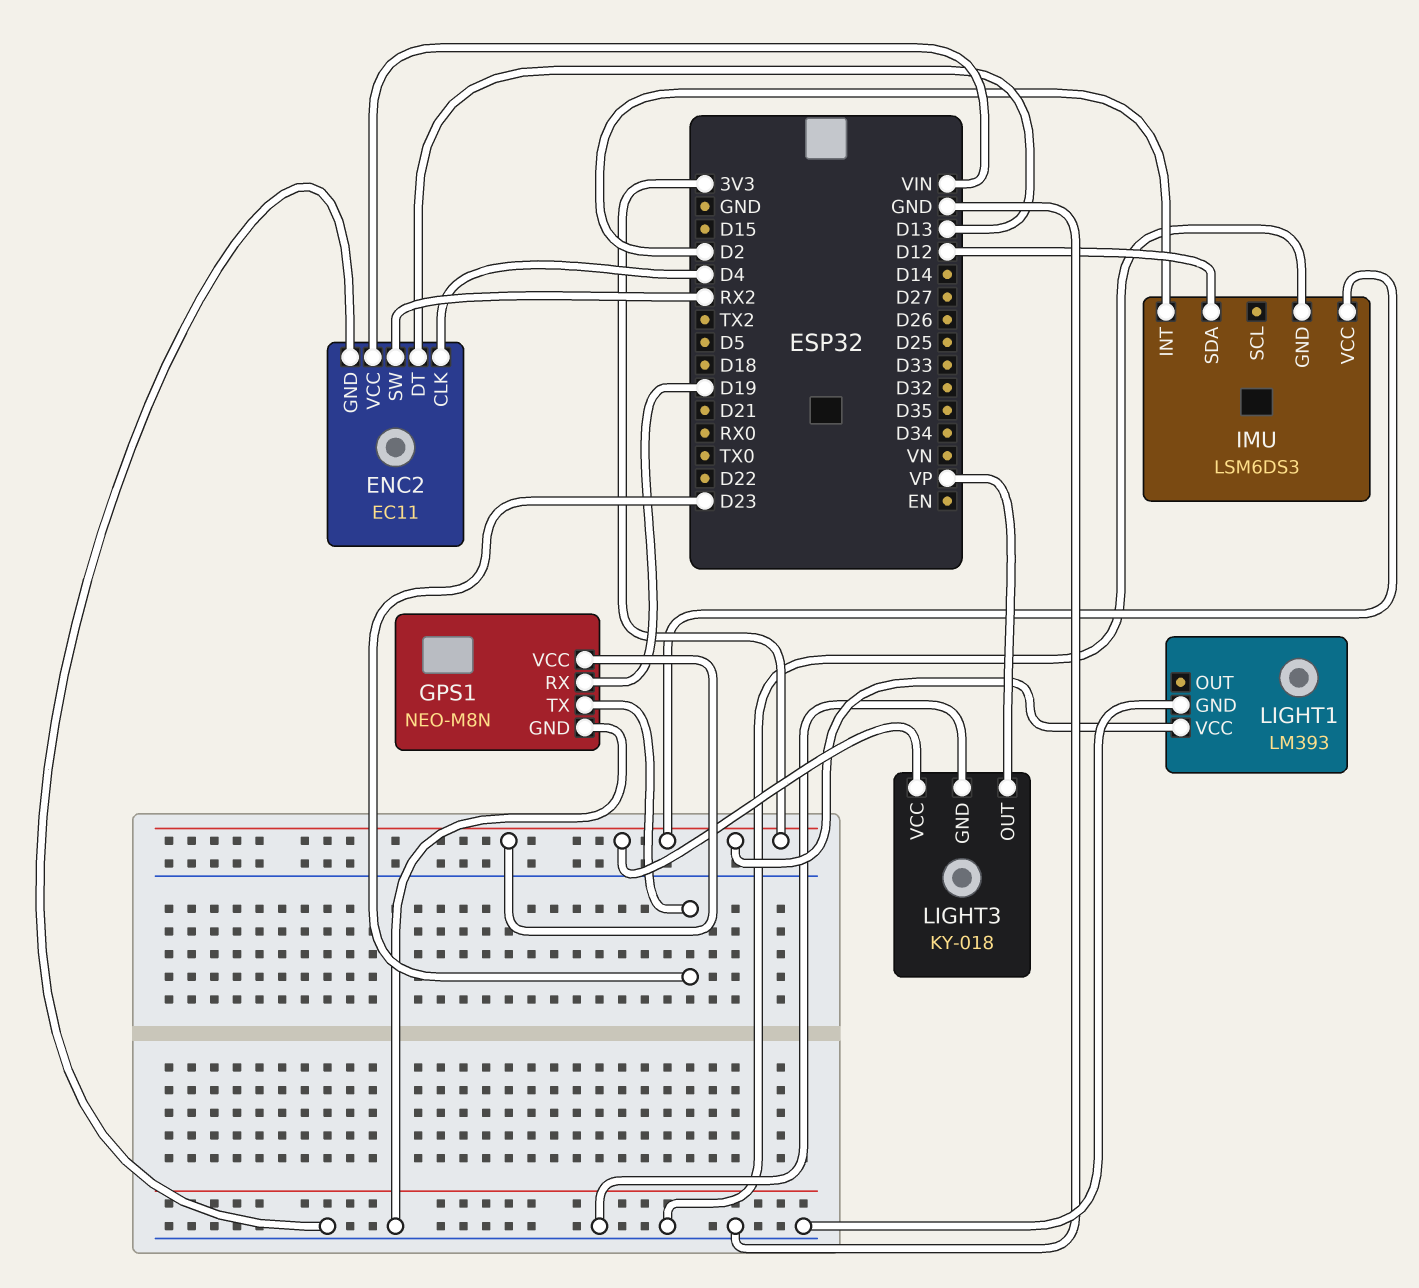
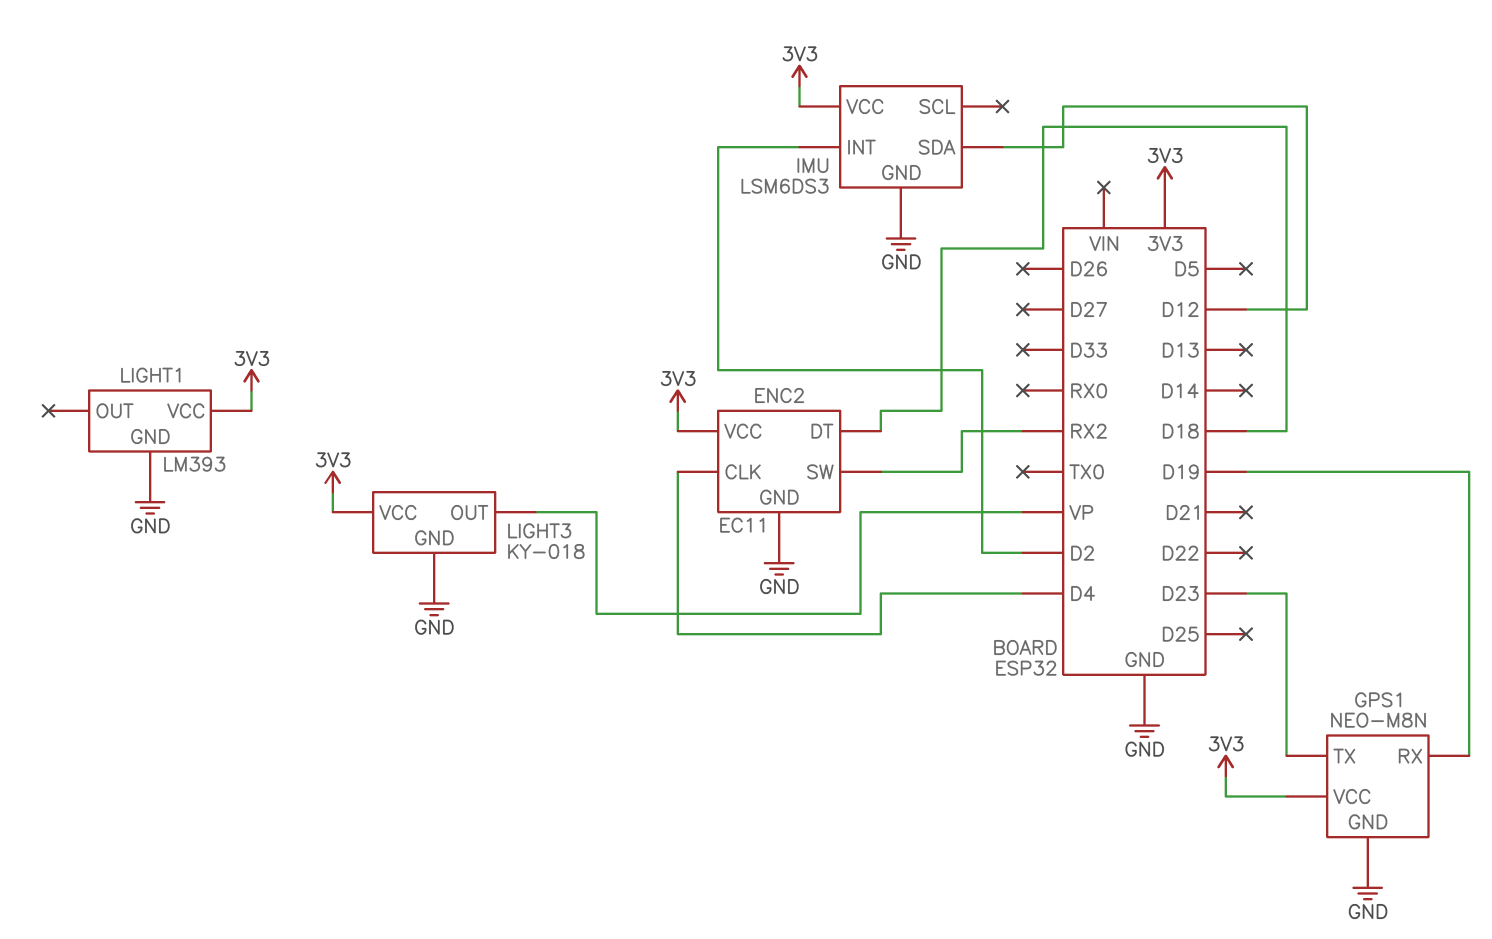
ENC2 pin DT: D13 -> D18
ENC2 pin VCC: VIN -> 3V3

